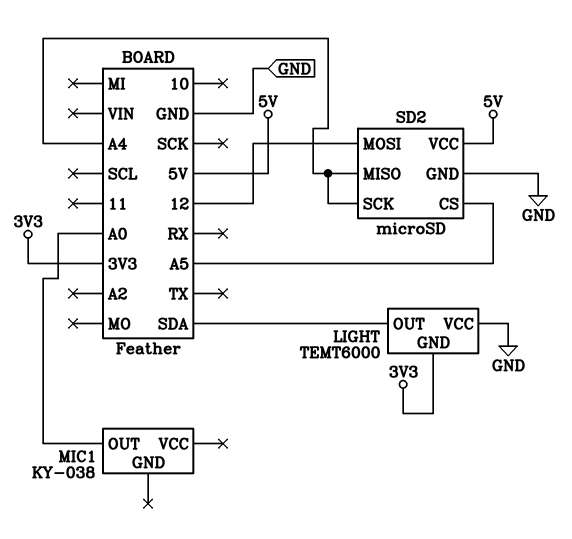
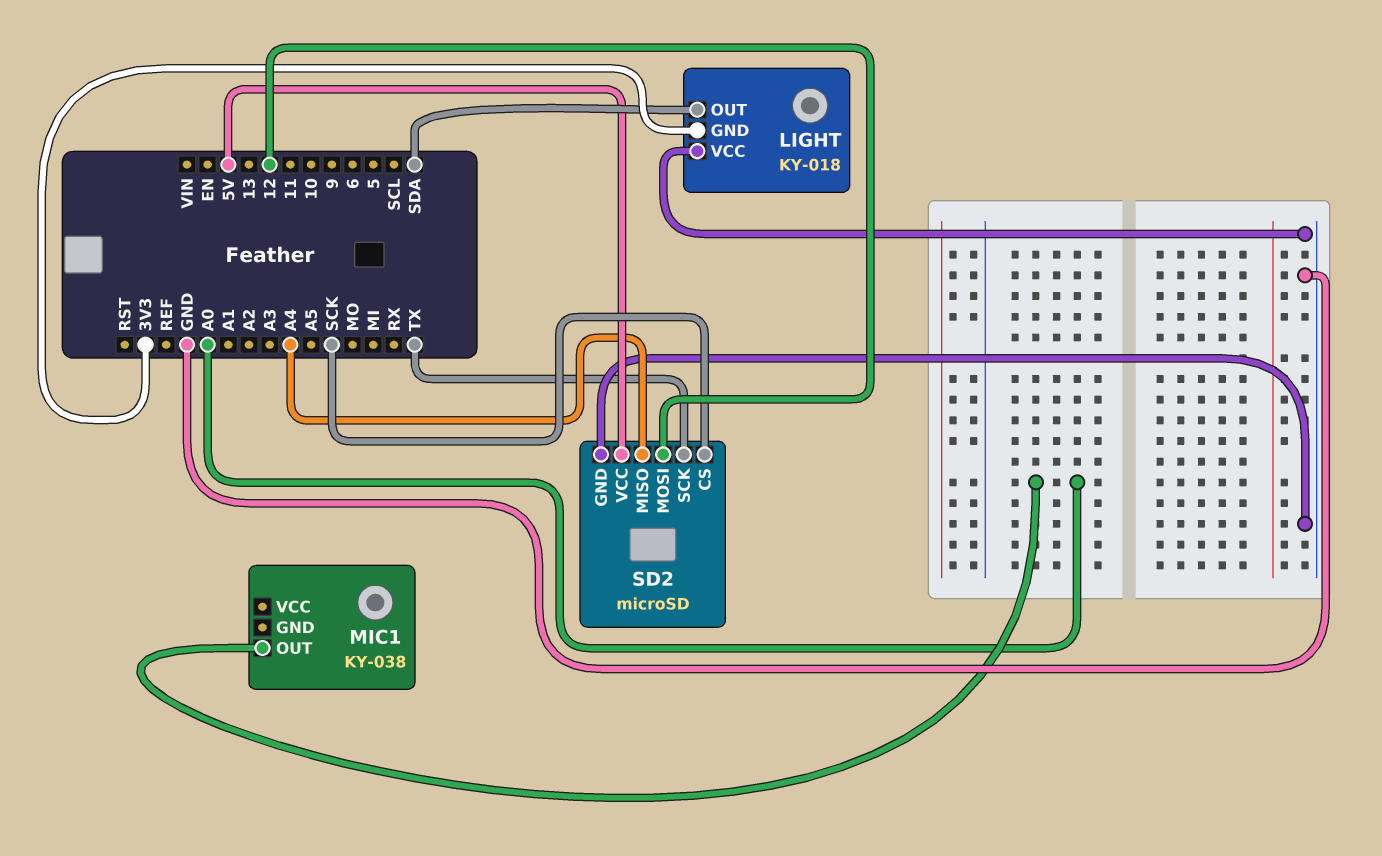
LIGHT: TEMT6000 -> KY-018
SD2 pin CS: A5 -> SCK
SD2 pin SCK: A4 -> TX

